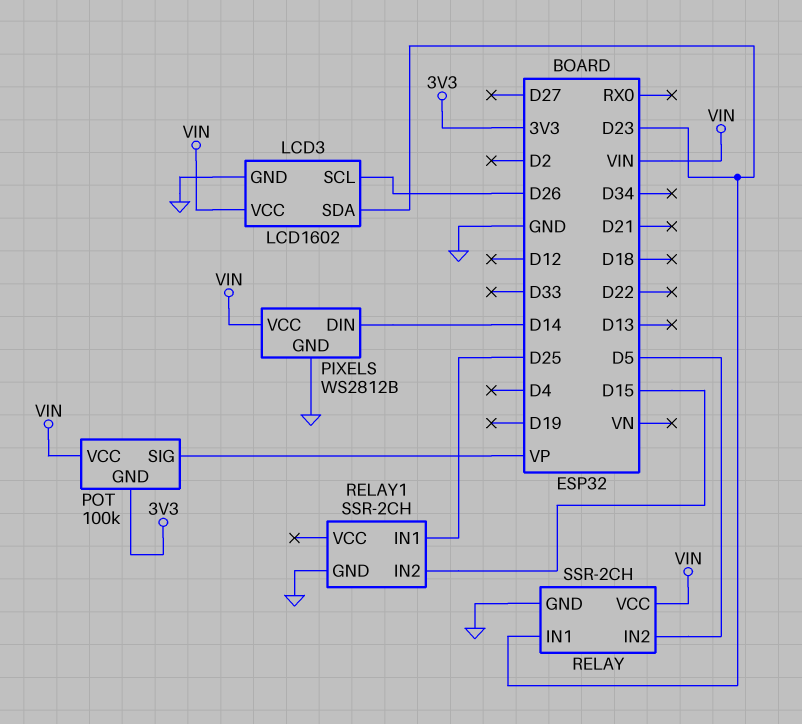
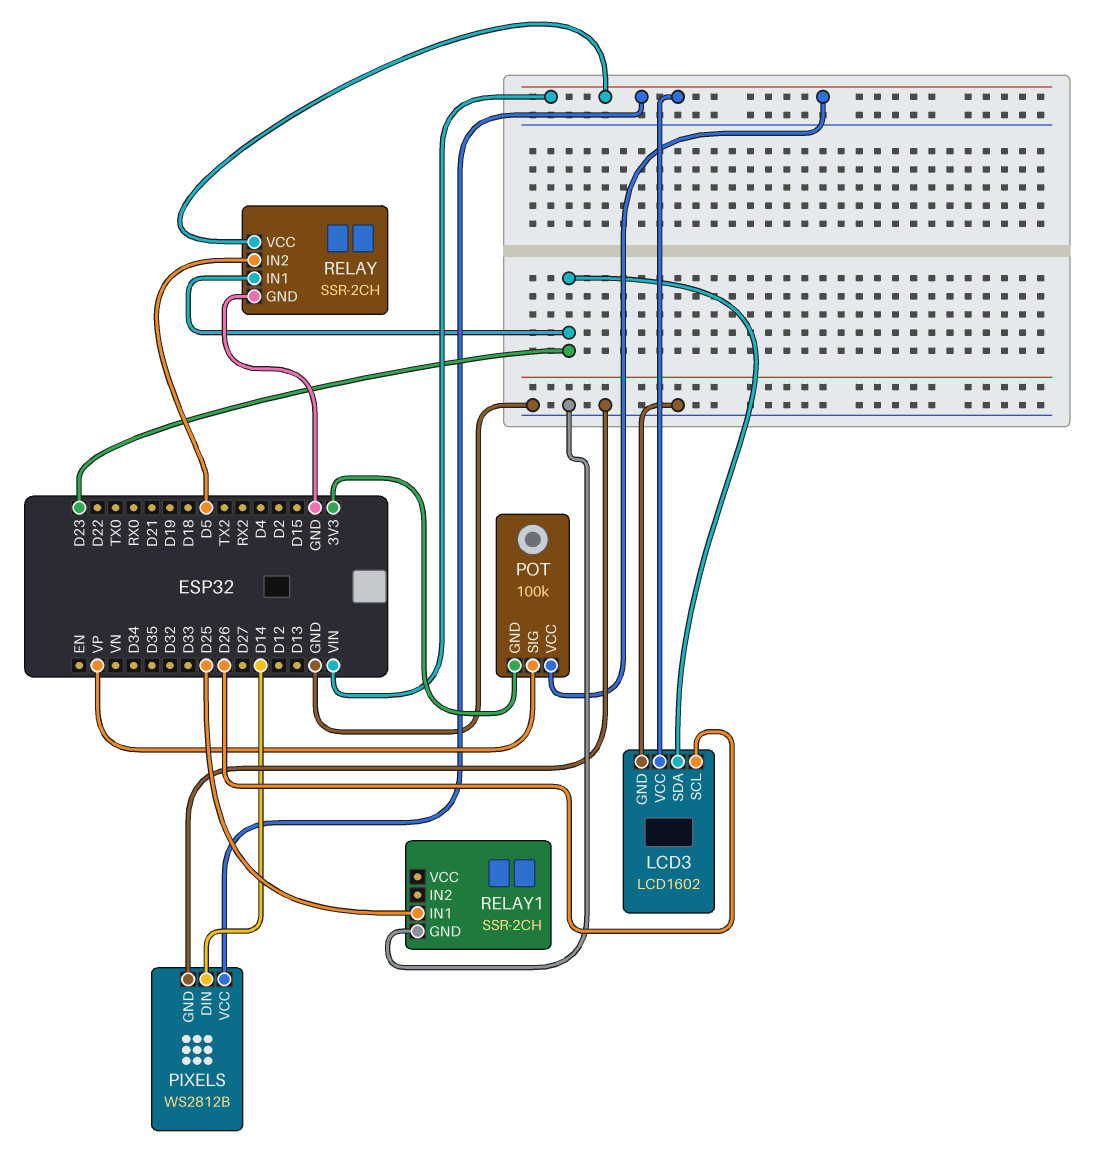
RELAY1 pin IN2: D15 -> none

